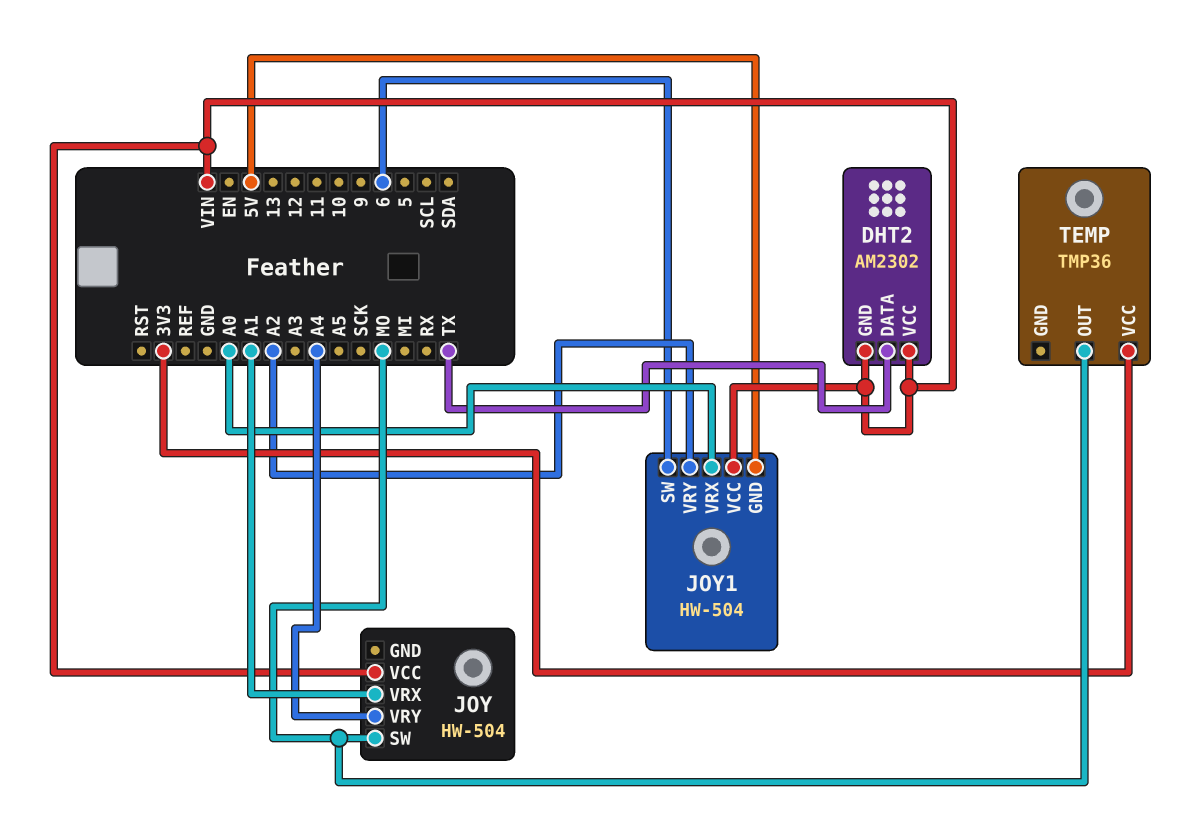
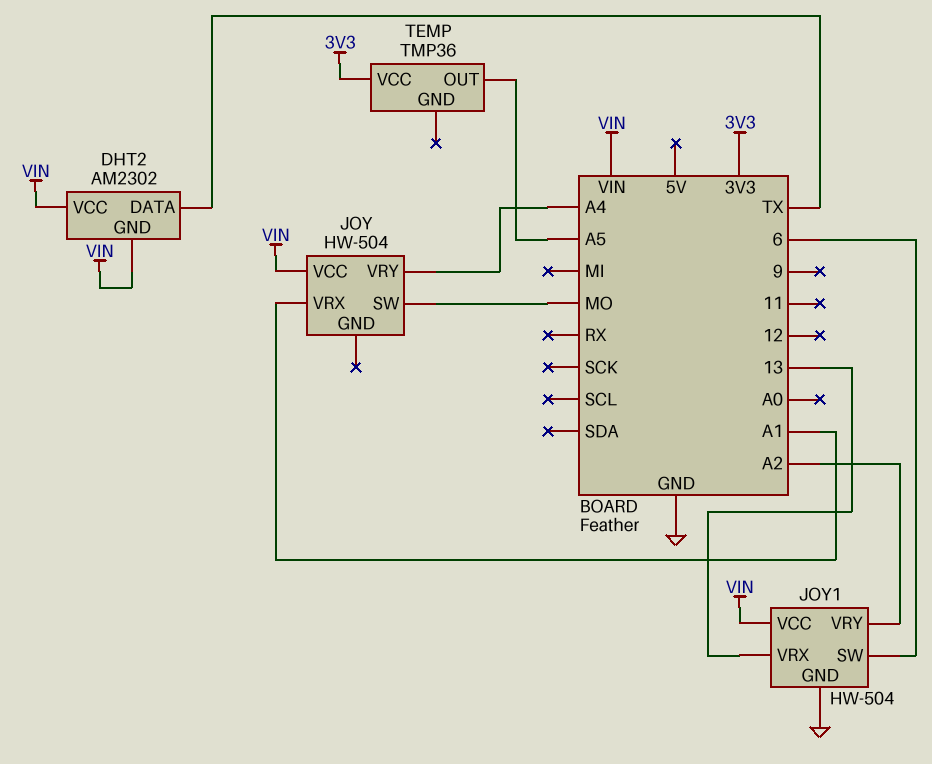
JOY1 pin GND: 5V -> GND
JOY1 pin VRX: A0 -> 13
TEMP pin OUT: MO -> A5

